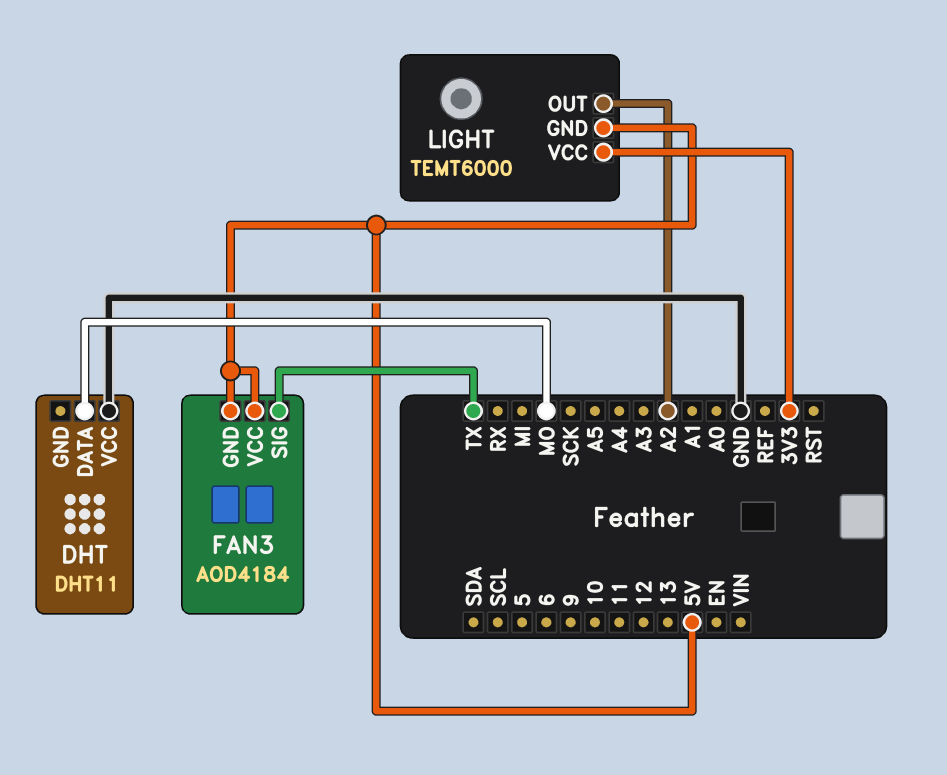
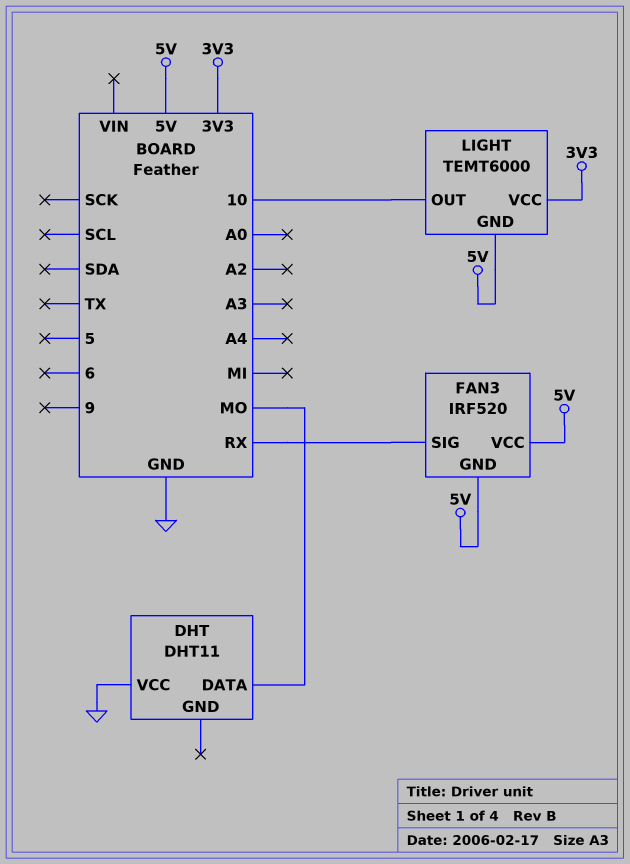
FAN3: AOD4184 -> IRF520
FAN3 pin SIG: TX -> RX
LIGHT pin OUT: A2 -> 10

